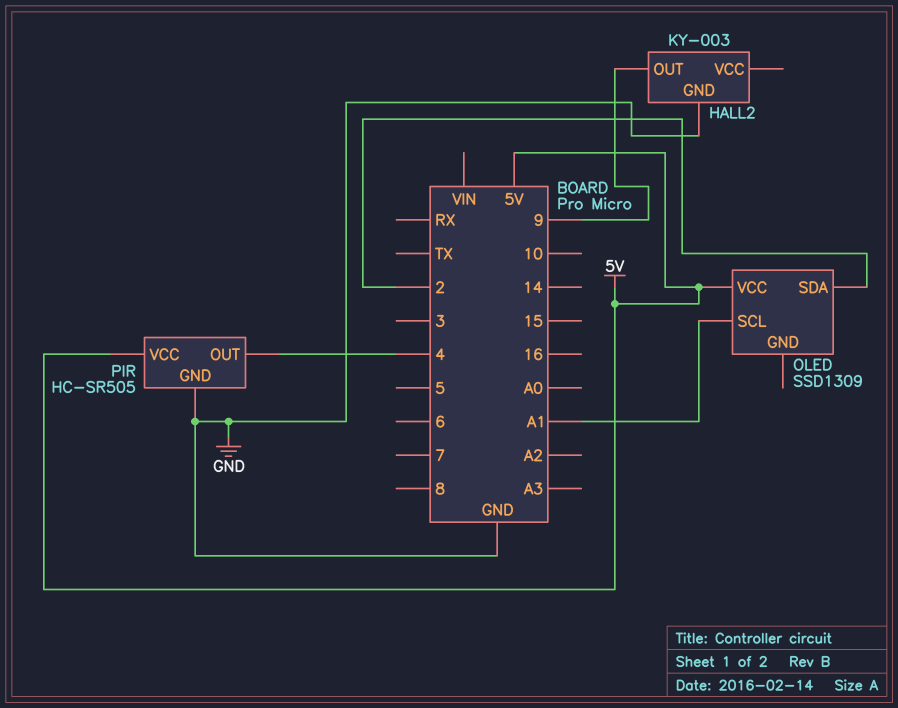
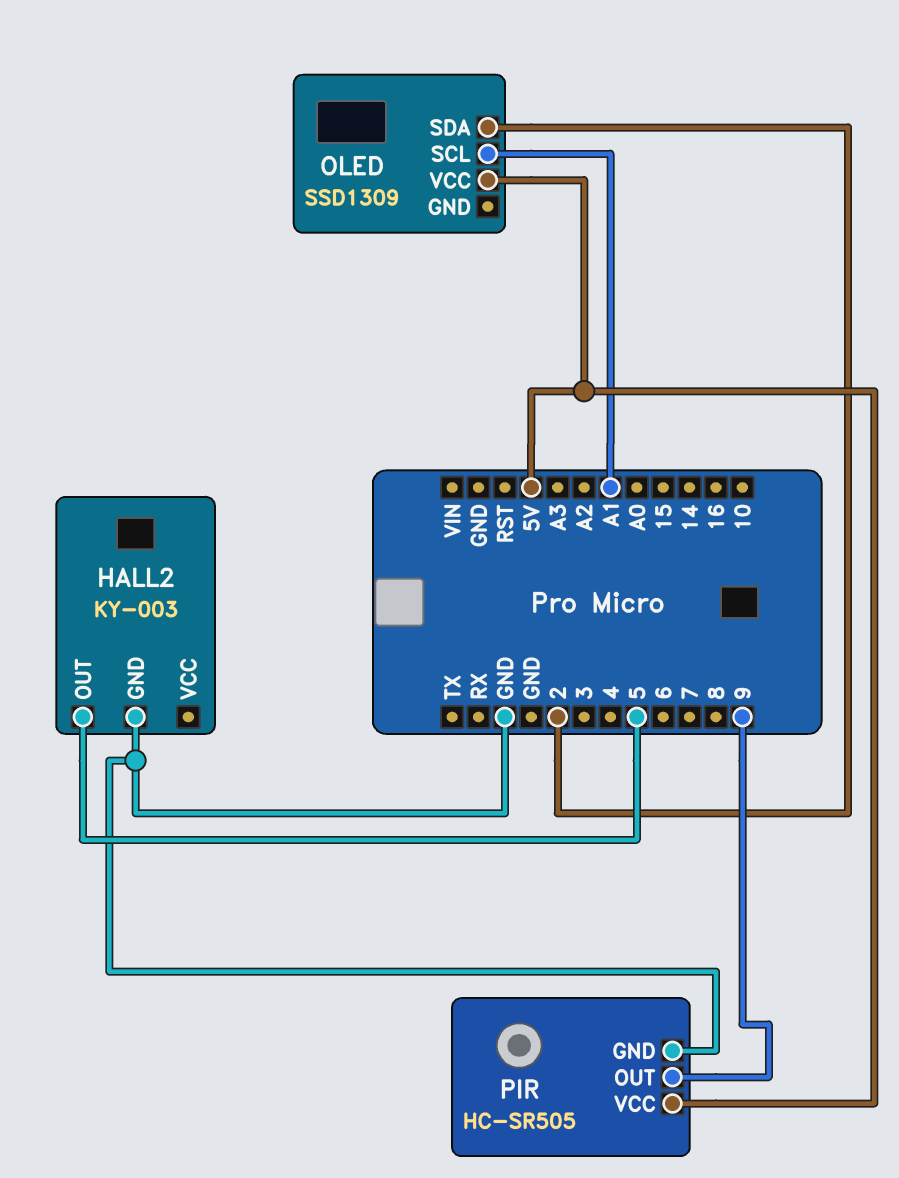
HALL2 pin OUT: 9 -> 5
PIR pin OUT: 4 -> 9

